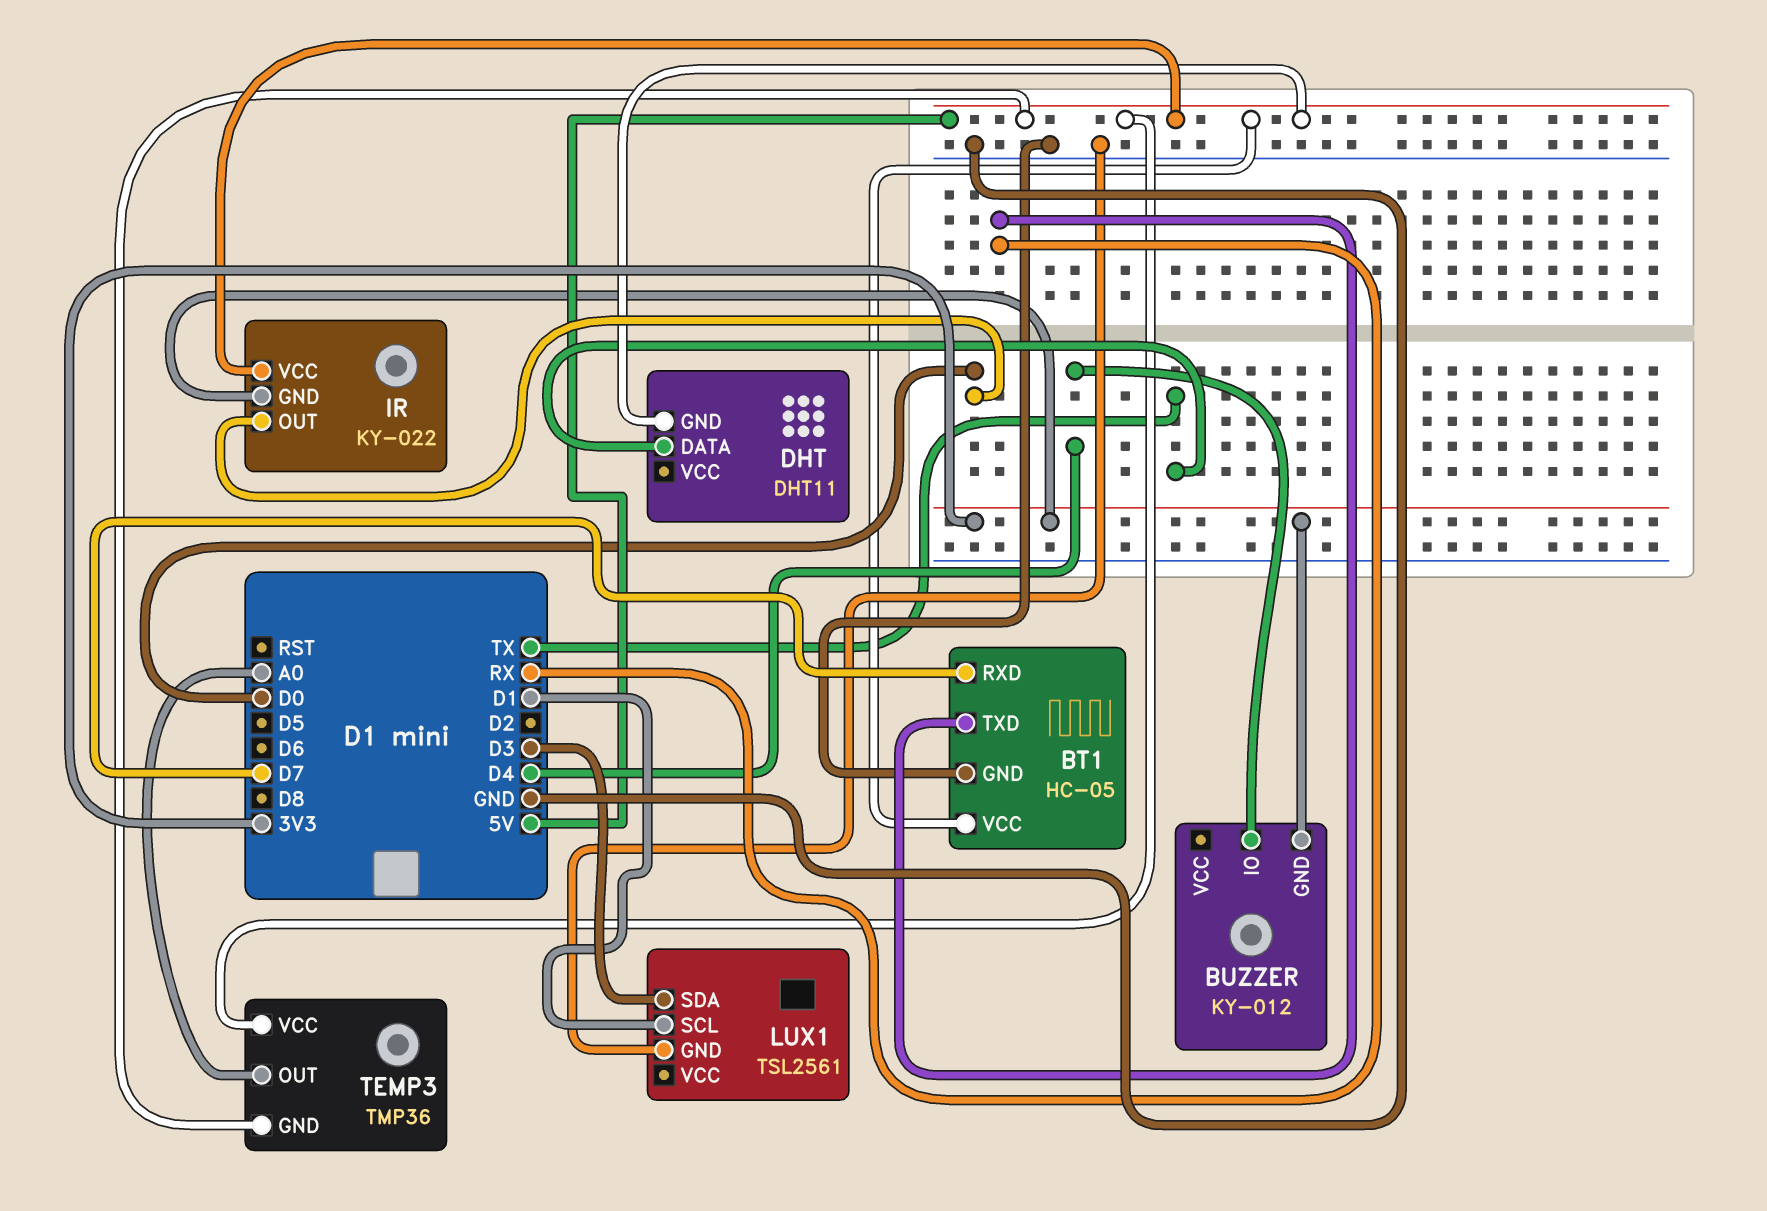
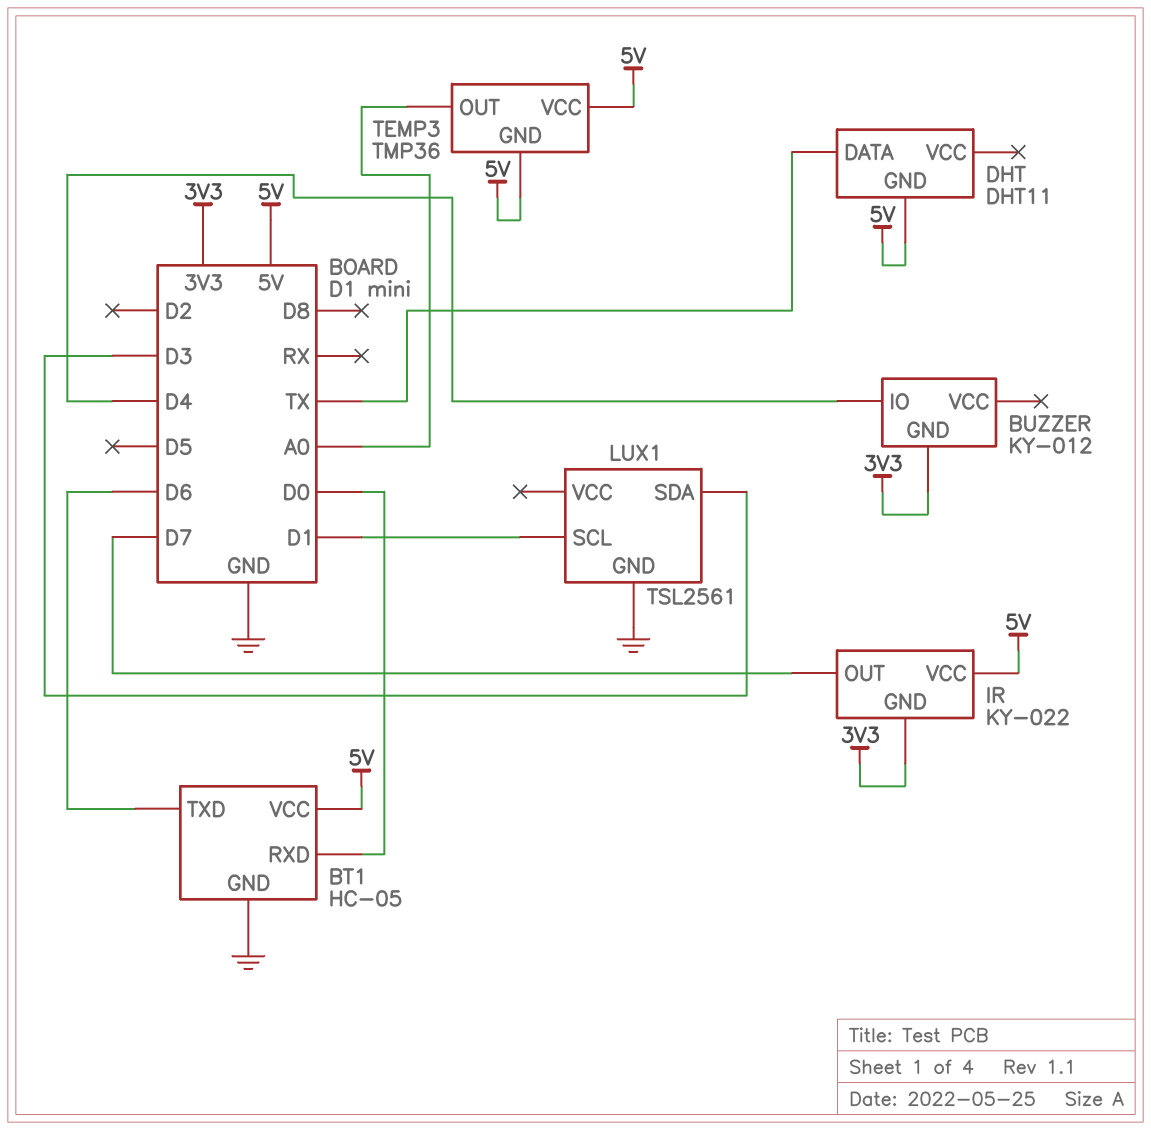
BT1 pin RXD: D7 -> D0
BT1 pin TXD: RX -> D6
IR pin OUT: D0 -> D7

